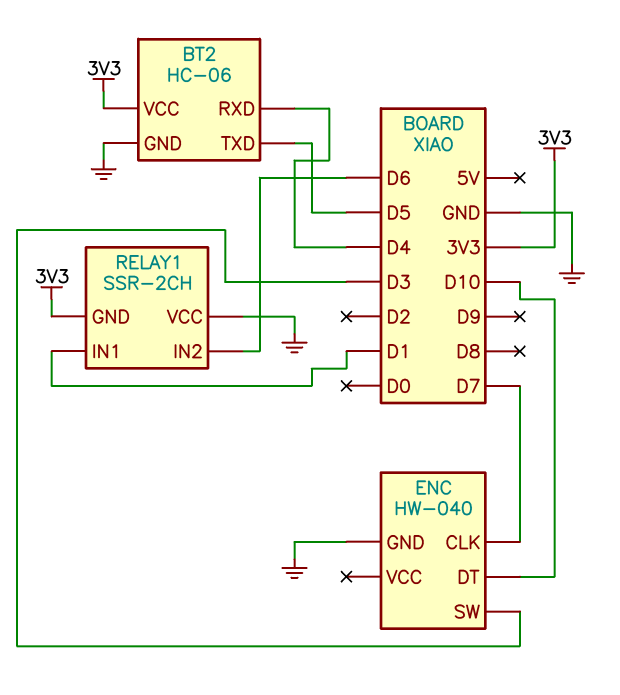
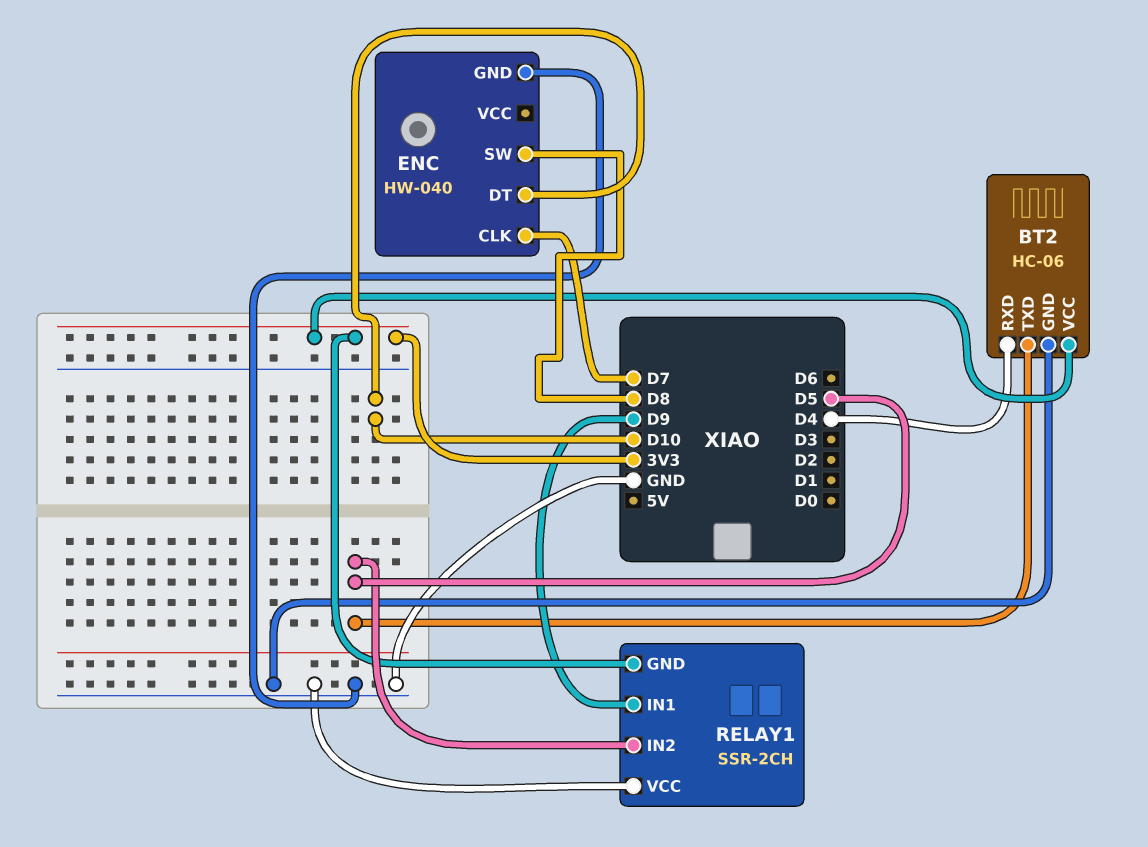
ENC pin SW: D3 -> D8
RELAY1 pin IN1: D1 -> D9
RELAY1 pin IN2: D6 -> D5

